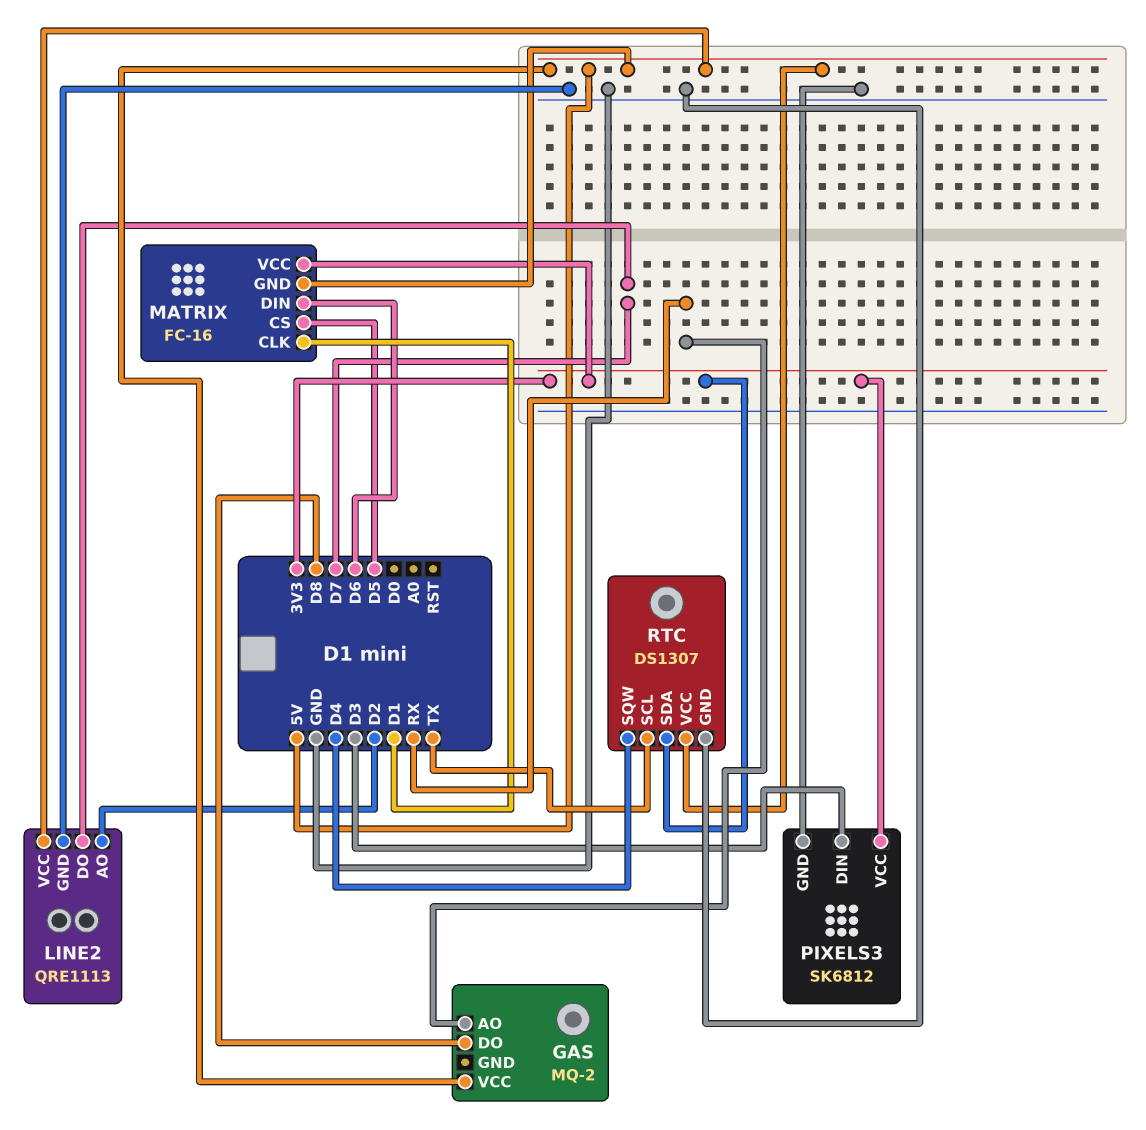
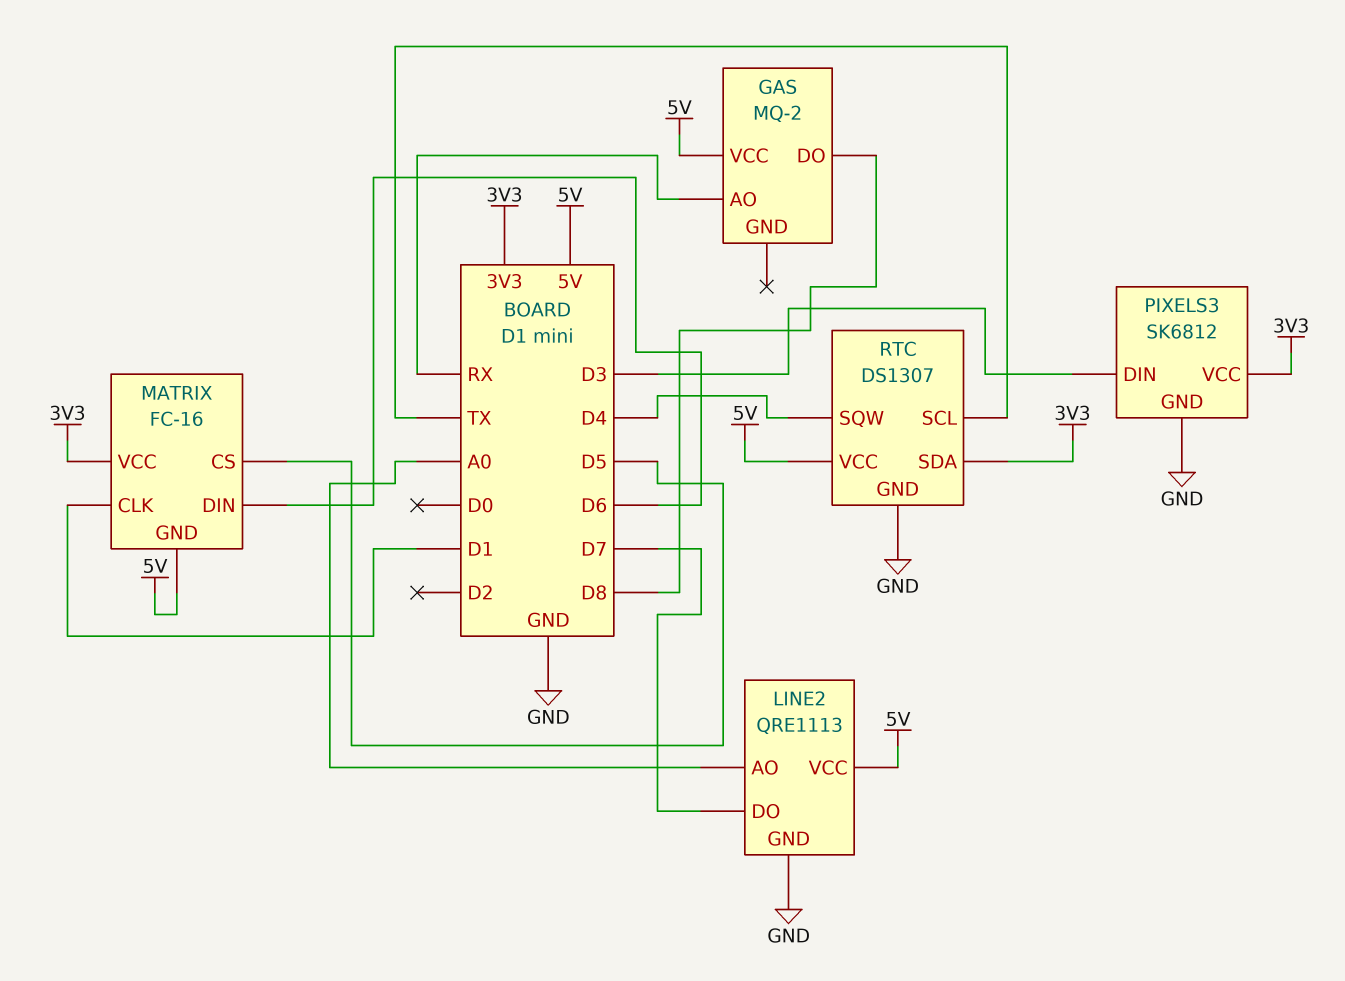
LINE2 pin AO: D2 -> A0

